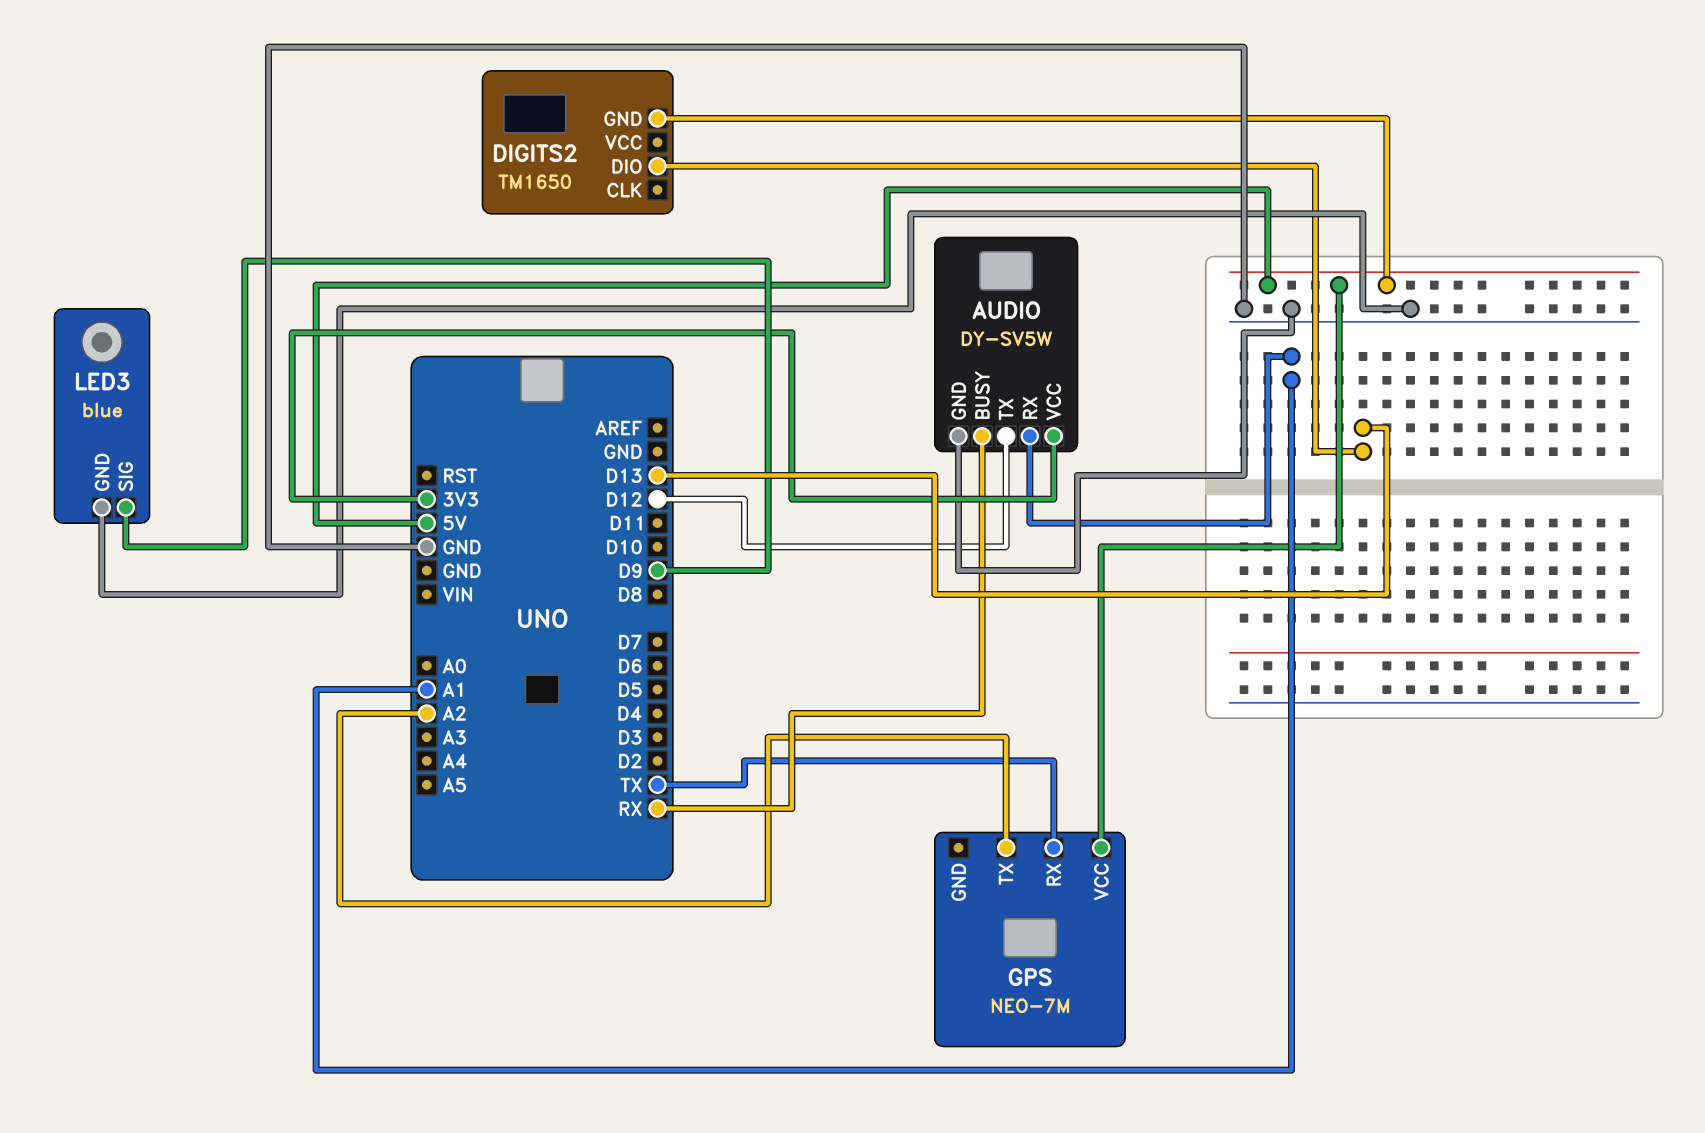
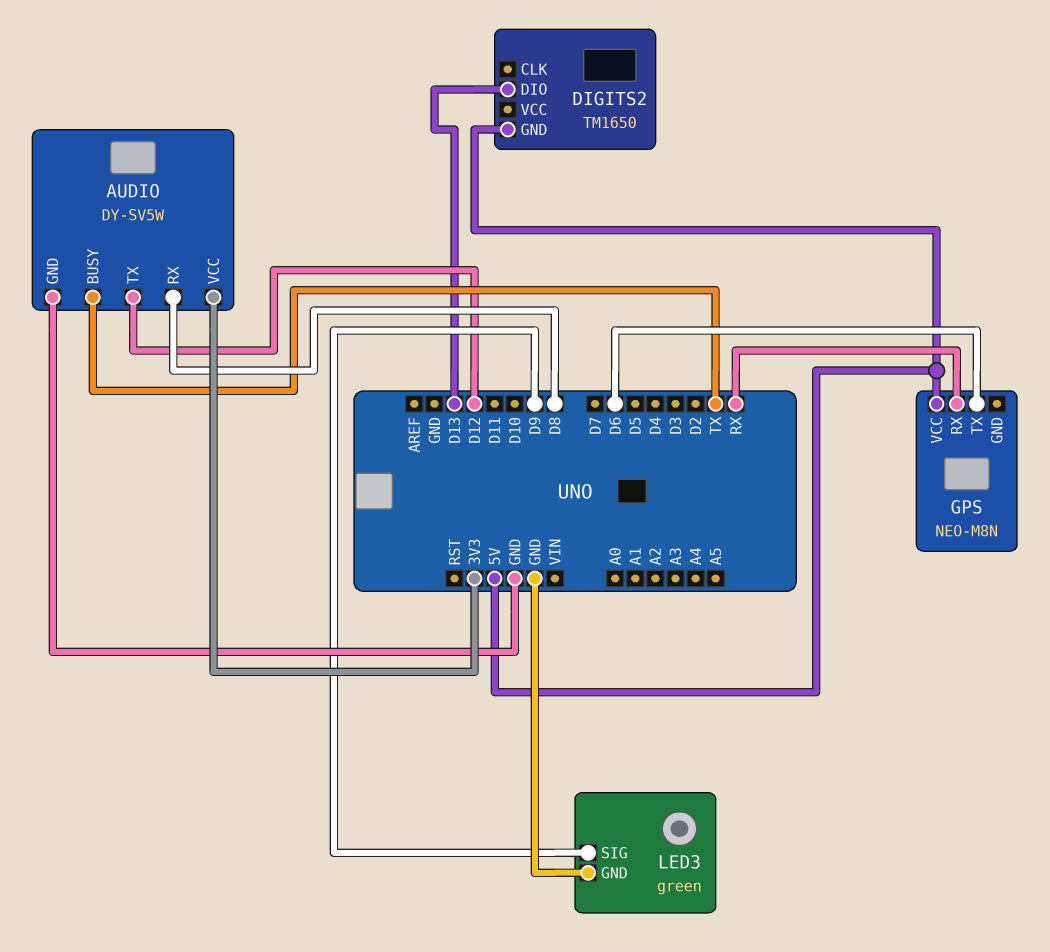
AUDIO pin BUSY: RX -> TX
AUDIO pin RX: A1 -> D8
GPS: NEO-7M -> NEO-M8N
GPS pin RX: TX -> RX
GPS pin TX: A2 -> D6
LED3: blue -> green

